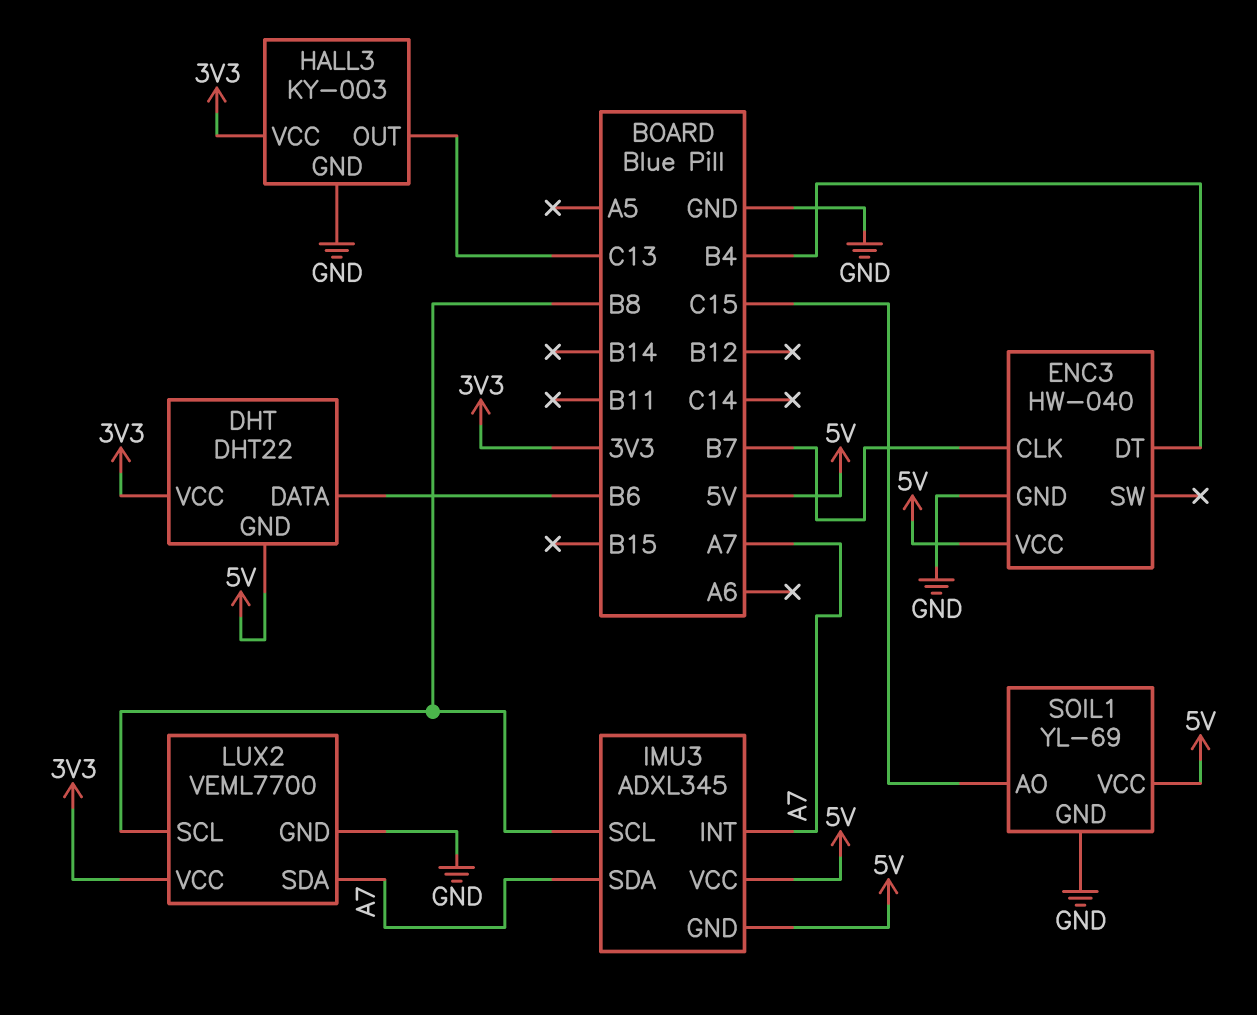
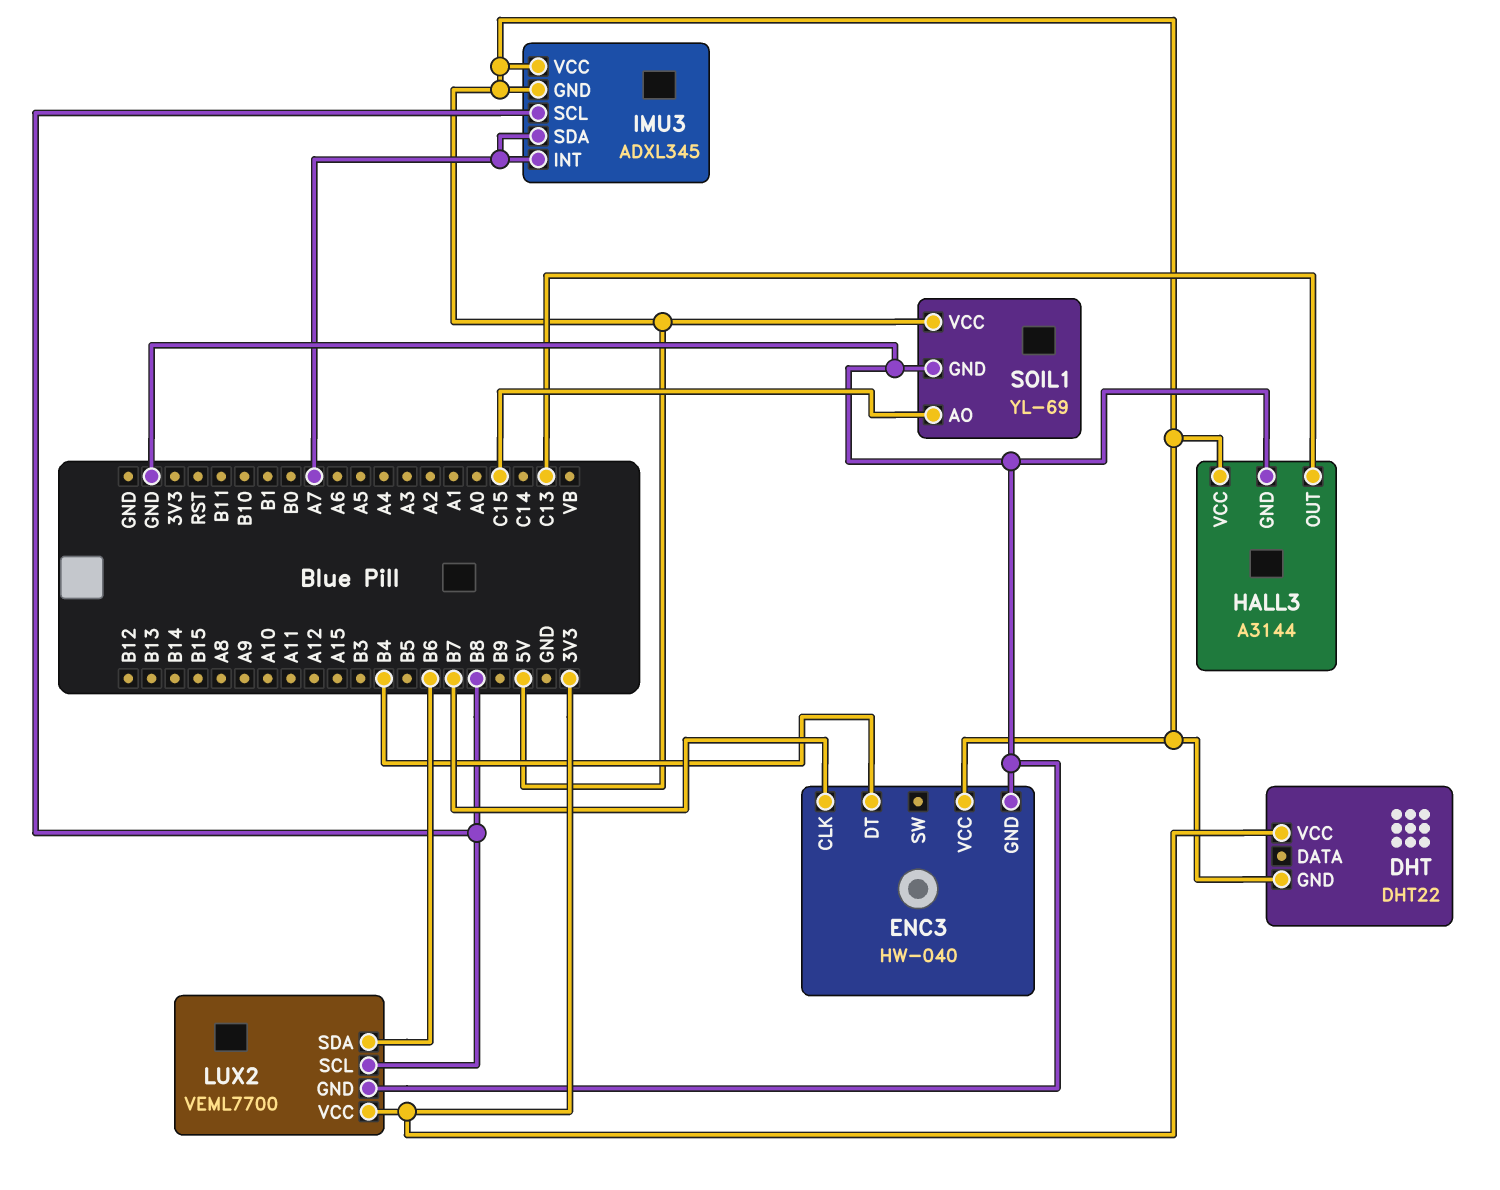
DHT pin DATA: B6 -> none
HALL3: KY-003 -> A3144
HALL3 pin VCC: 3V3 -> 5V
LUX2 pin SDA: A7 -> B6

